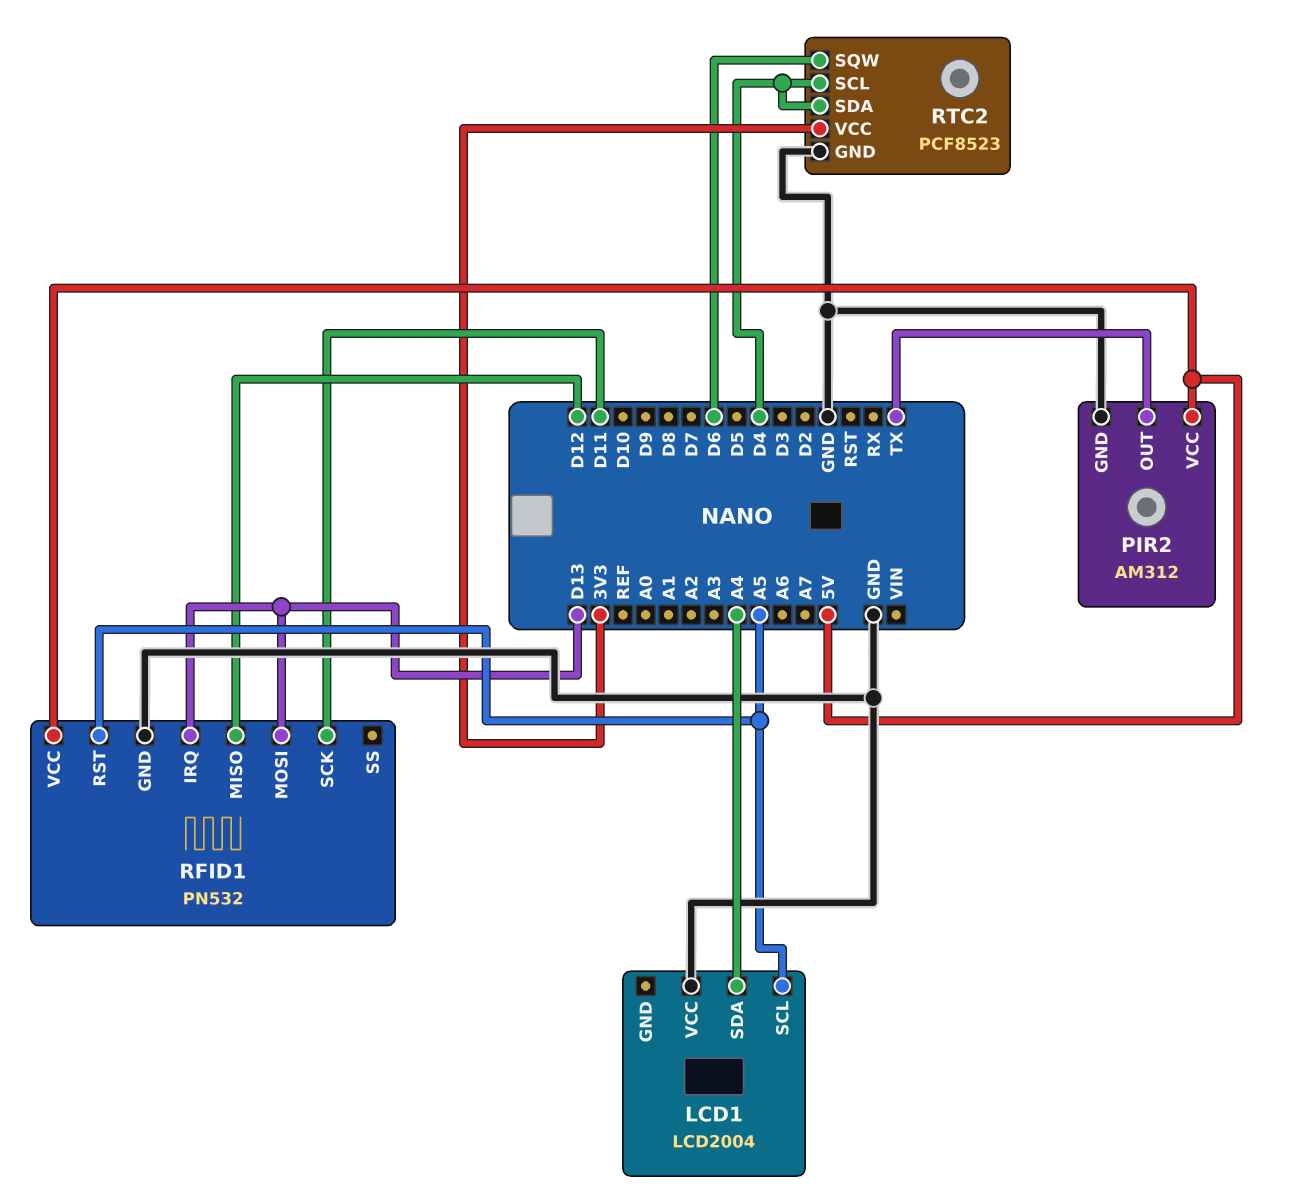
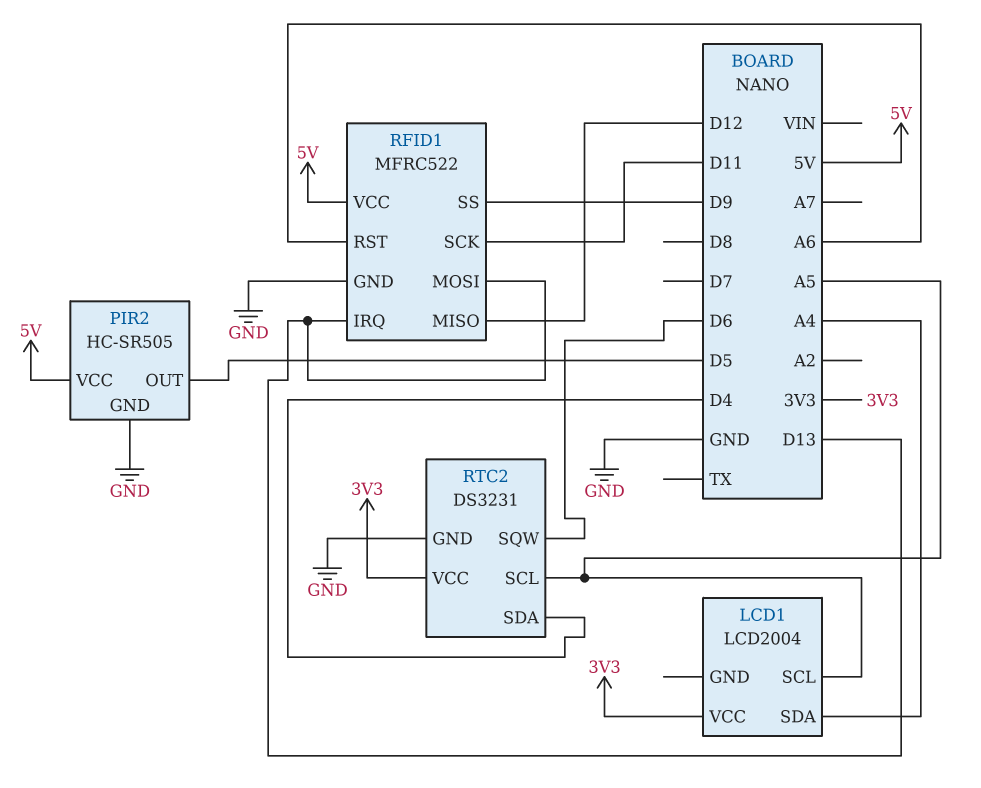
LCD1 pin VCC: GND -> 3V3
PIR2: AM312 -> HC-SR505
PIR2 pin OUT: TX -> D5
RFID1: PN532 -> MFRC522
RFID1 pin RST: A5 -> A6
RFID1 pin SS: none -> D9
RTC2: PCF8523 -> DS3231
RTC2 pin SCL: D4 -> A5

